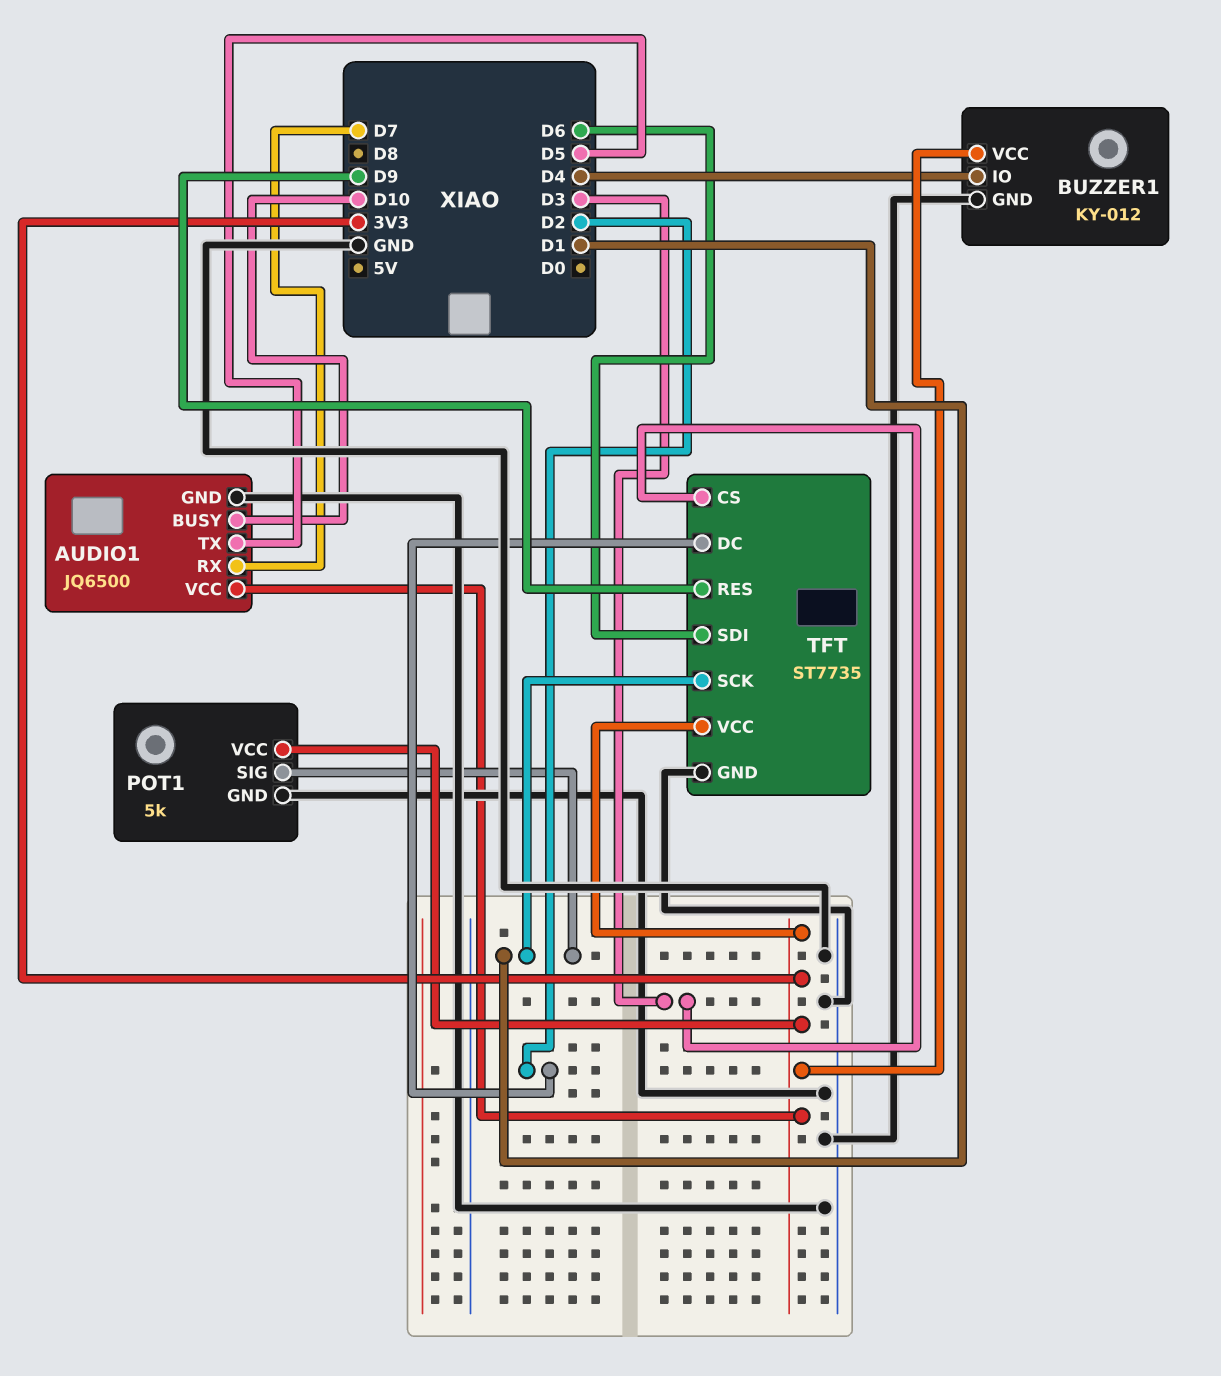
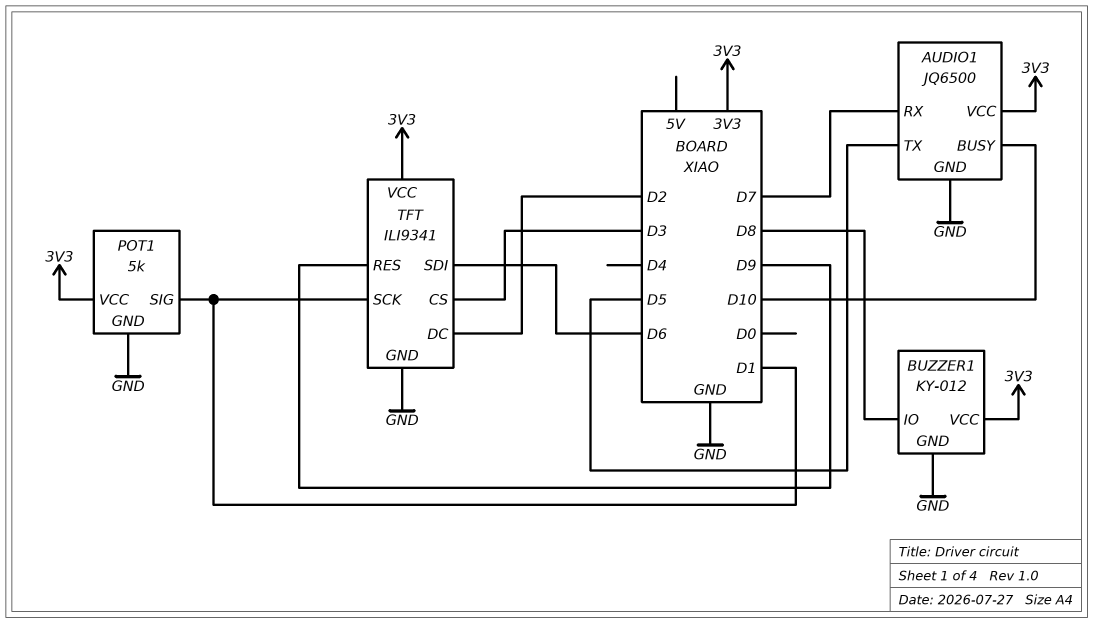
BUZZER1 pin IO: D4 -> D8
TFT: ST7735 -> ILI9341

